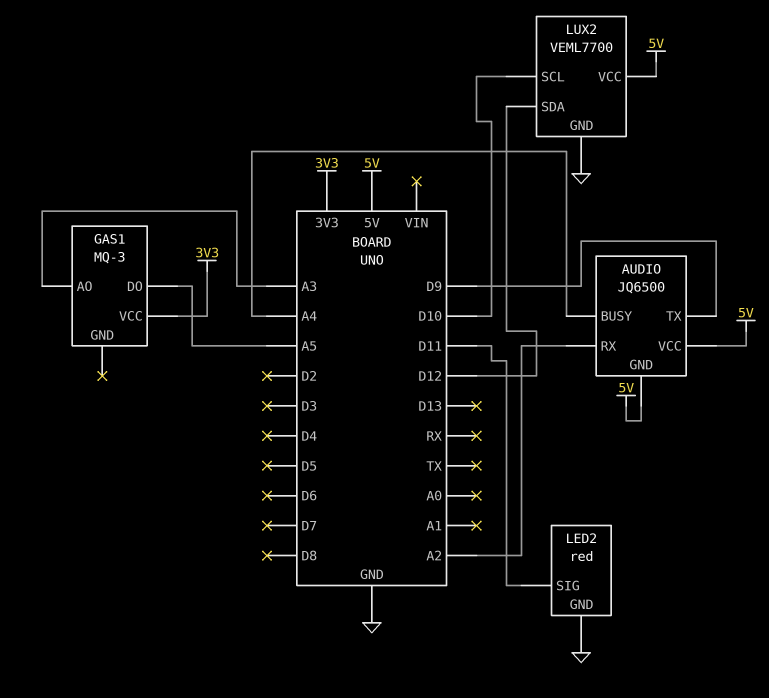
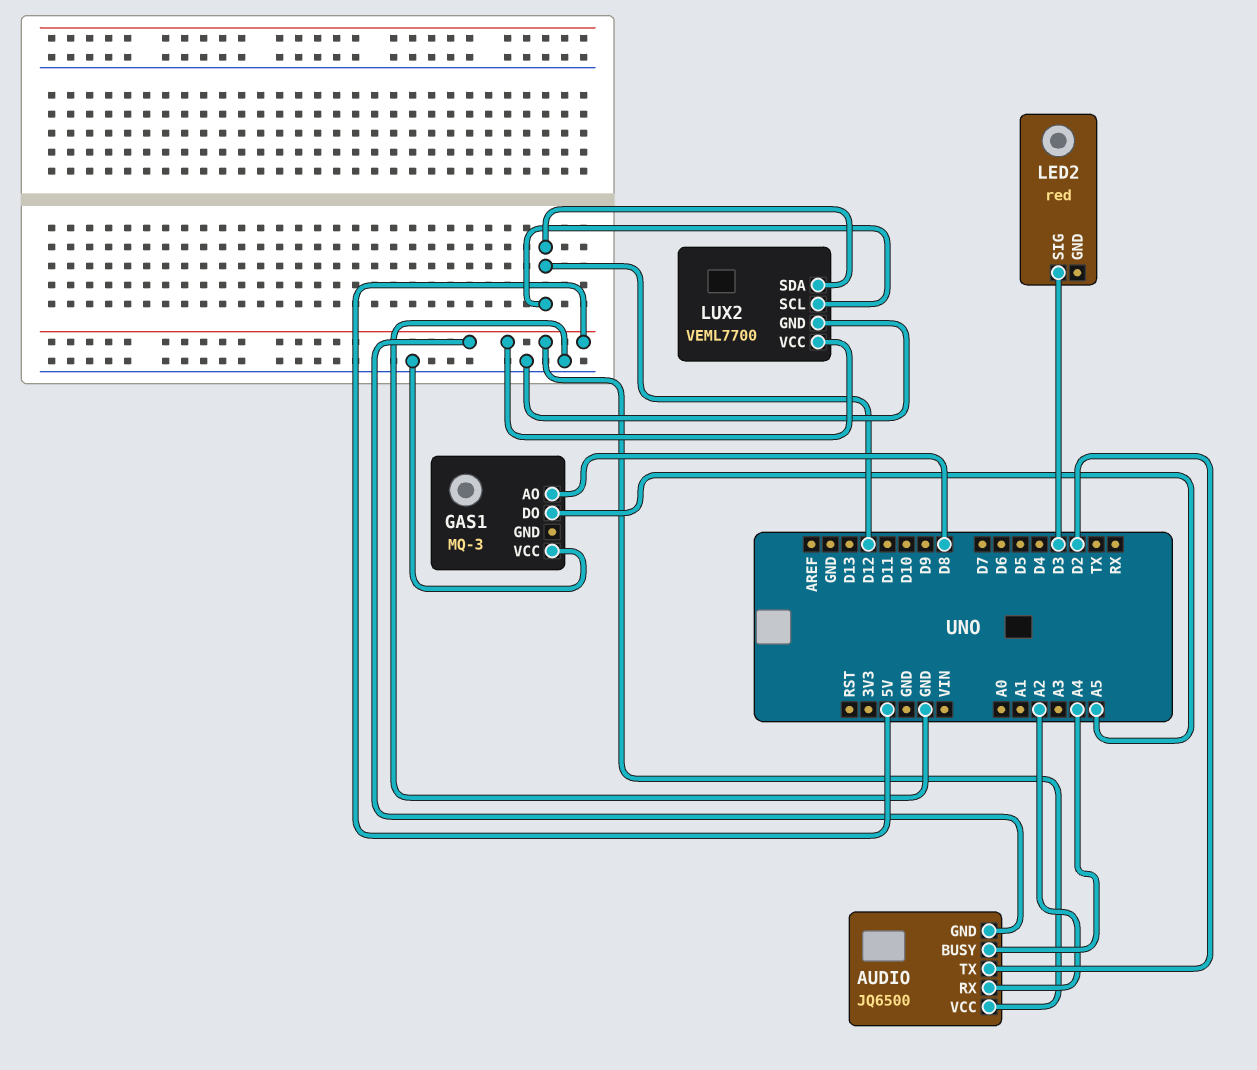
AUDIO pin TX: D9 -> D2
GAS1 pin AO: A3 -> D8
GAS1 pin VCC: 3V3 -> GND
LED2 pin GND: GND -> none
LED2 pin SIG: D11 -> D3
LUX2 pin SCL: D10 -> D12

